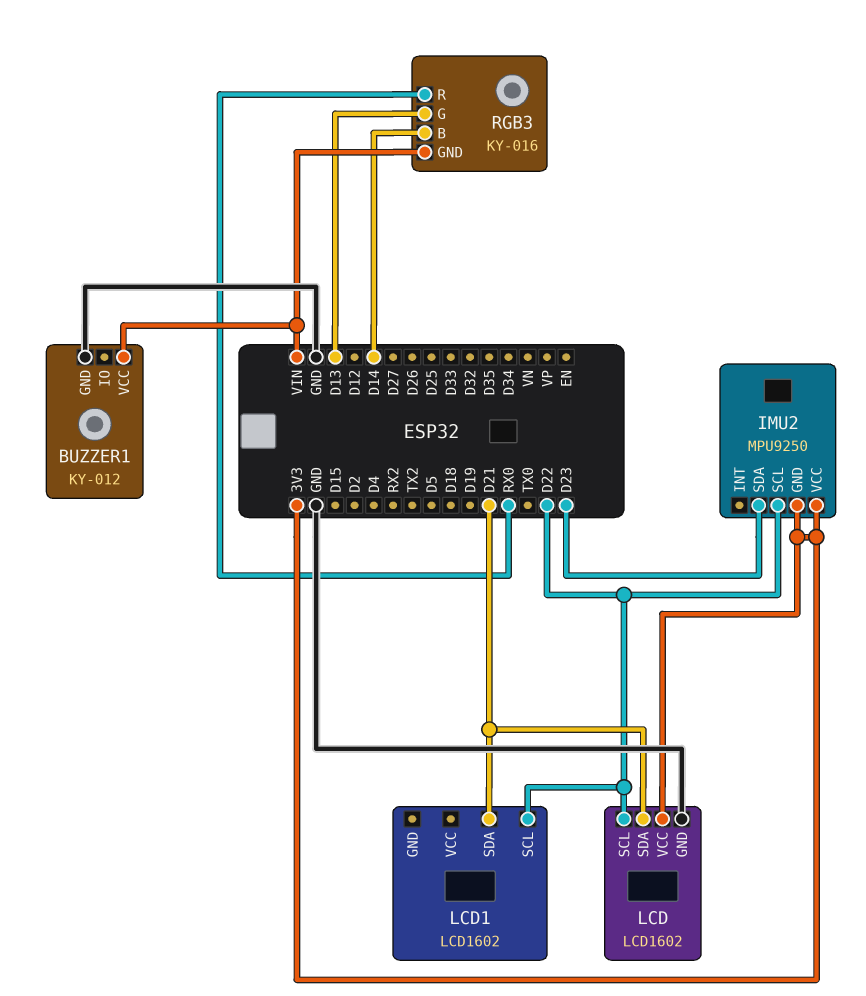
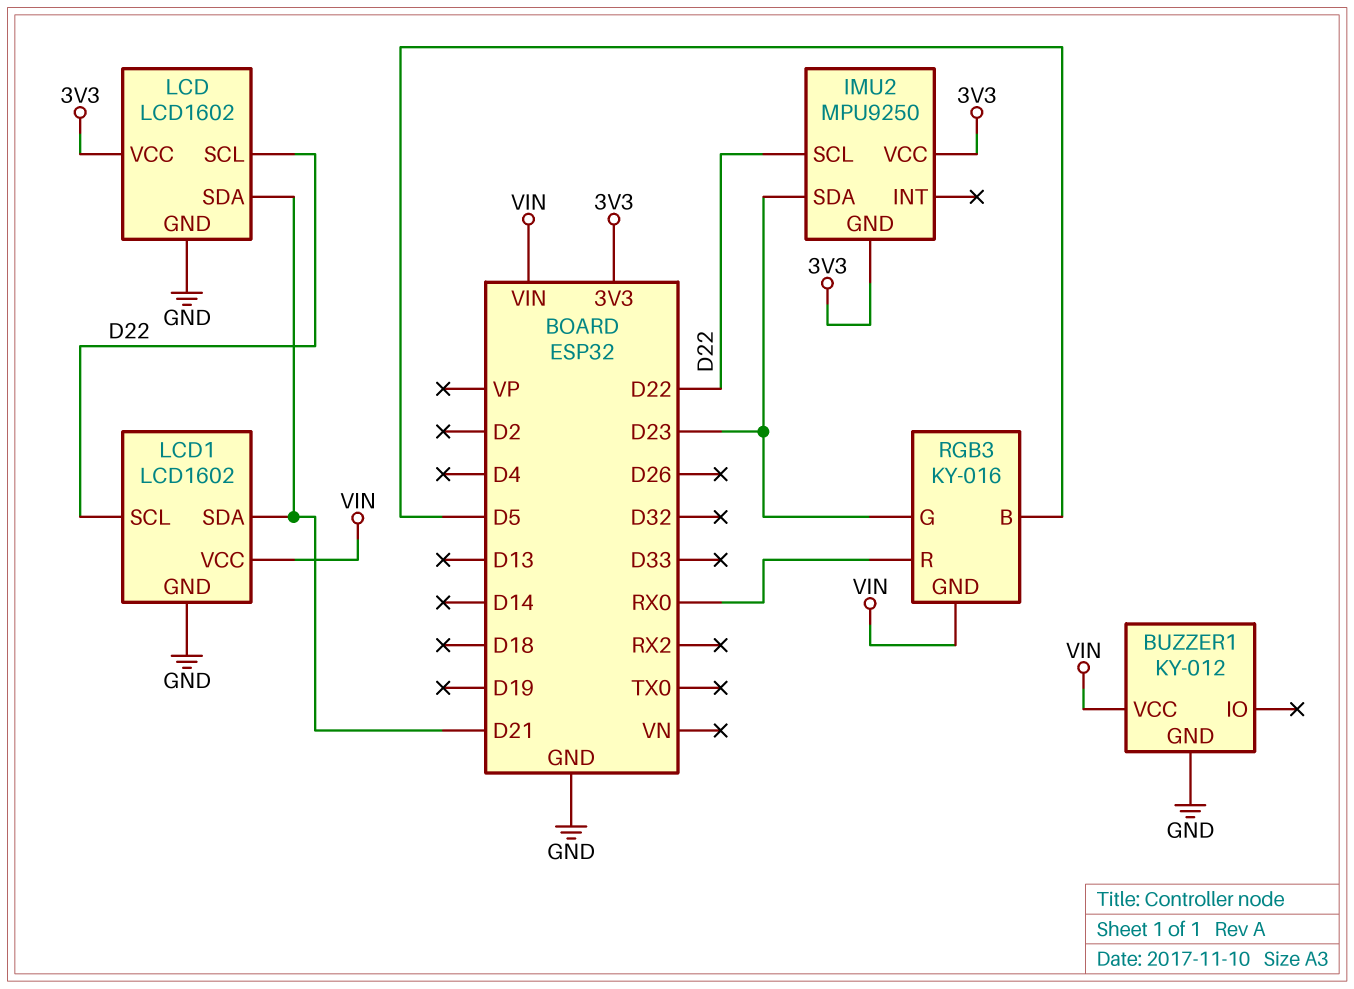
LCD1 pin GND: none -> GND
LCD1 pin VCC: none -> VIN
RGB3 pin B: D14 -> D5
RGB3 pin G: D13 -> D23

